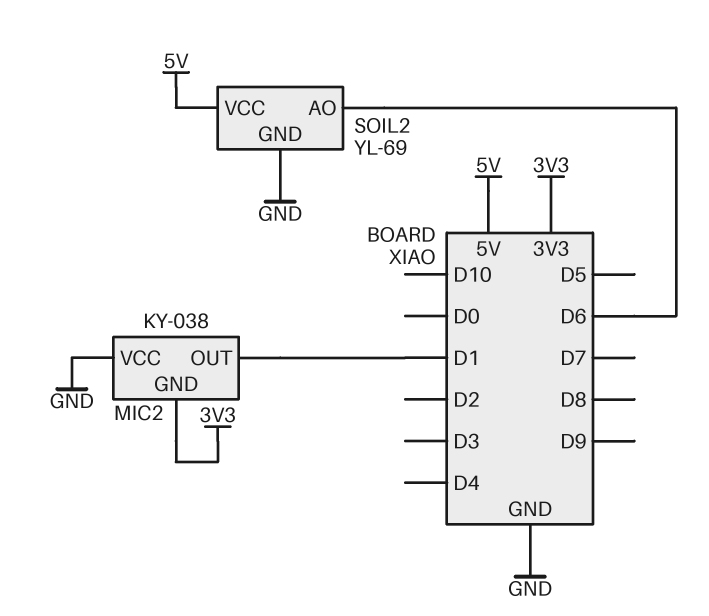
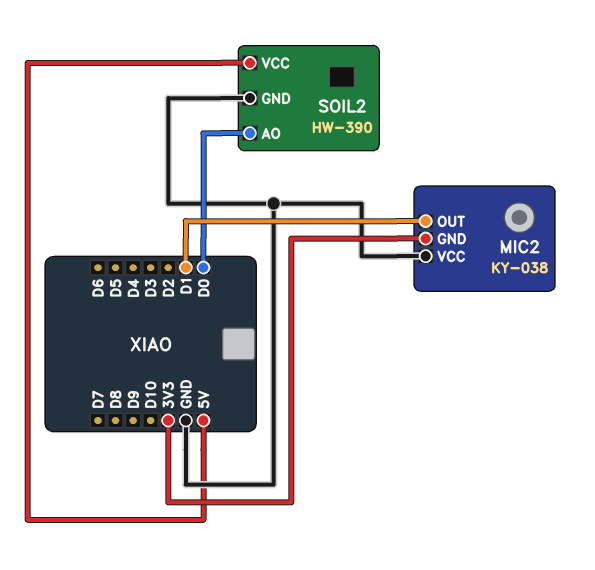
SOIL2: YL-69 -> HW-390
SOIL2 pin AO: D6 -> D0

